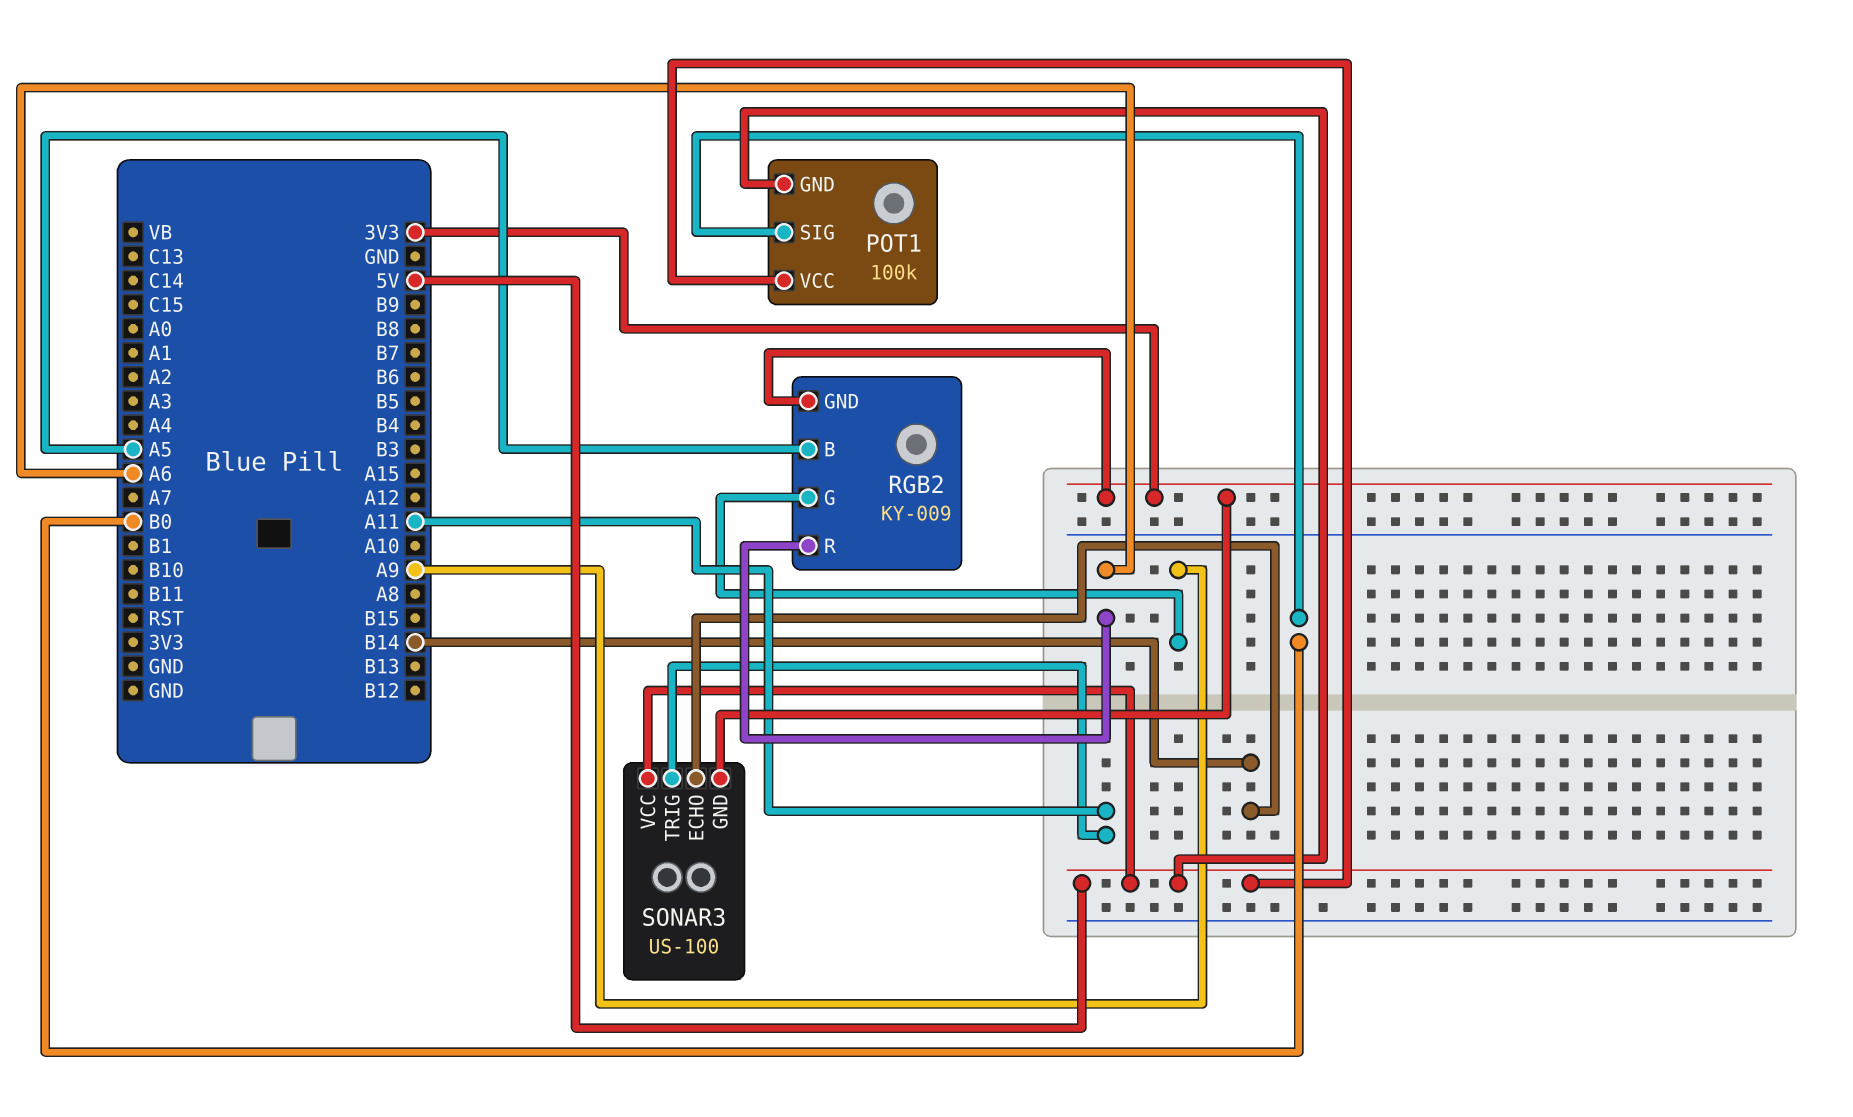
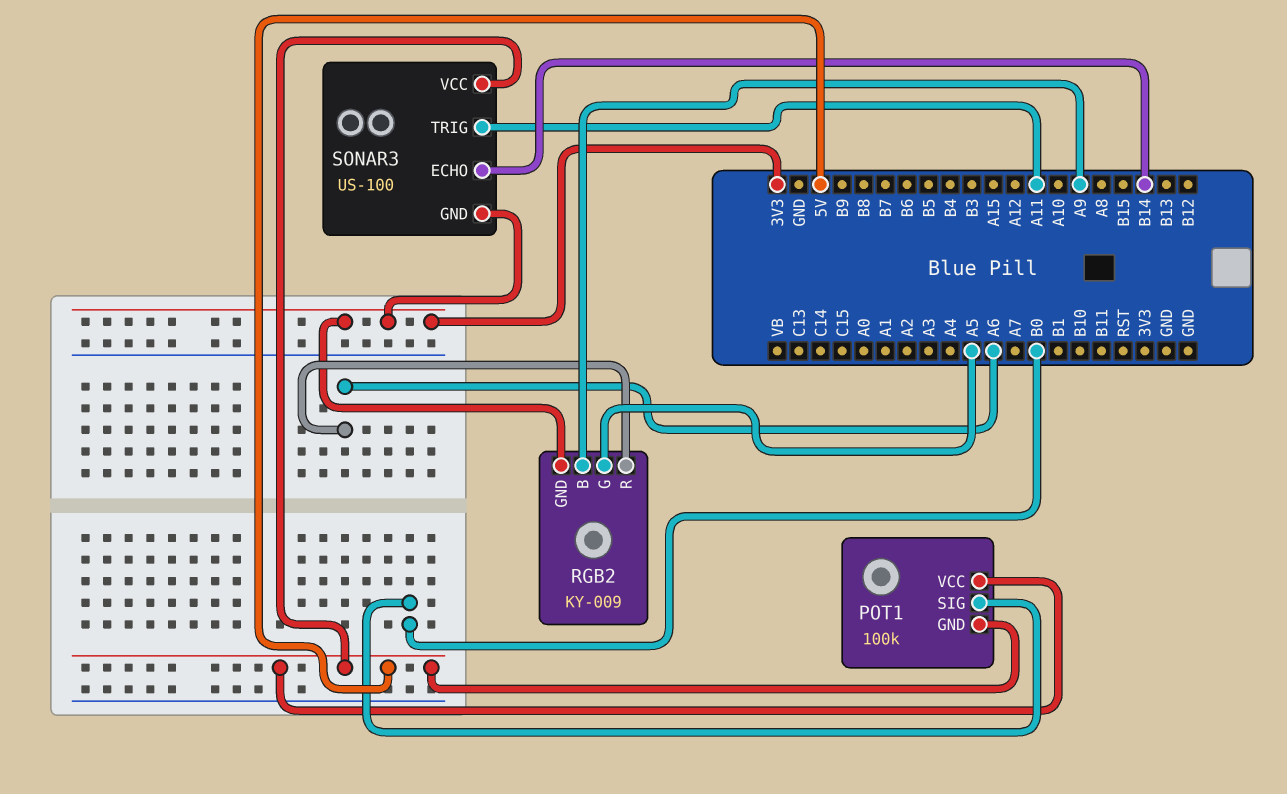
RGB2 pin B: A5 -> A9
RGB2 pin G: A9 -> A5

